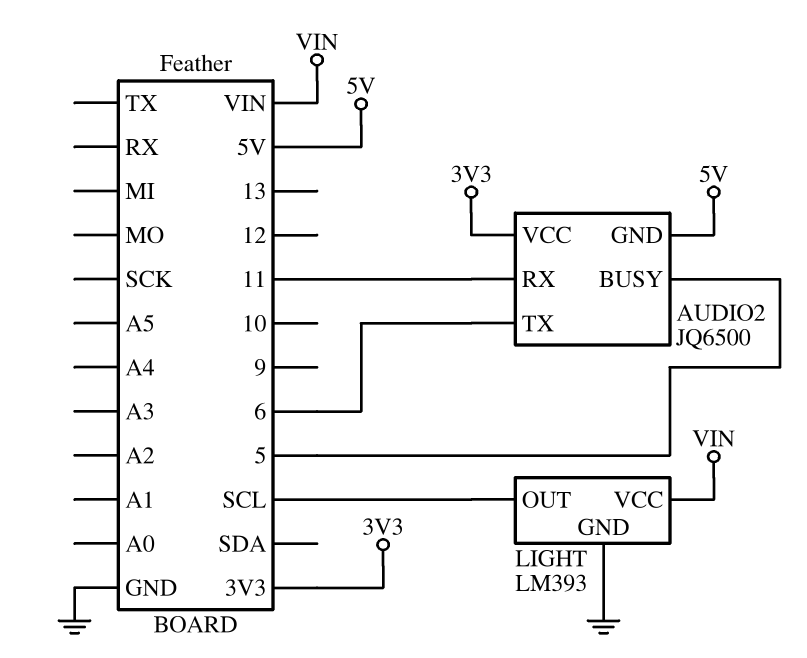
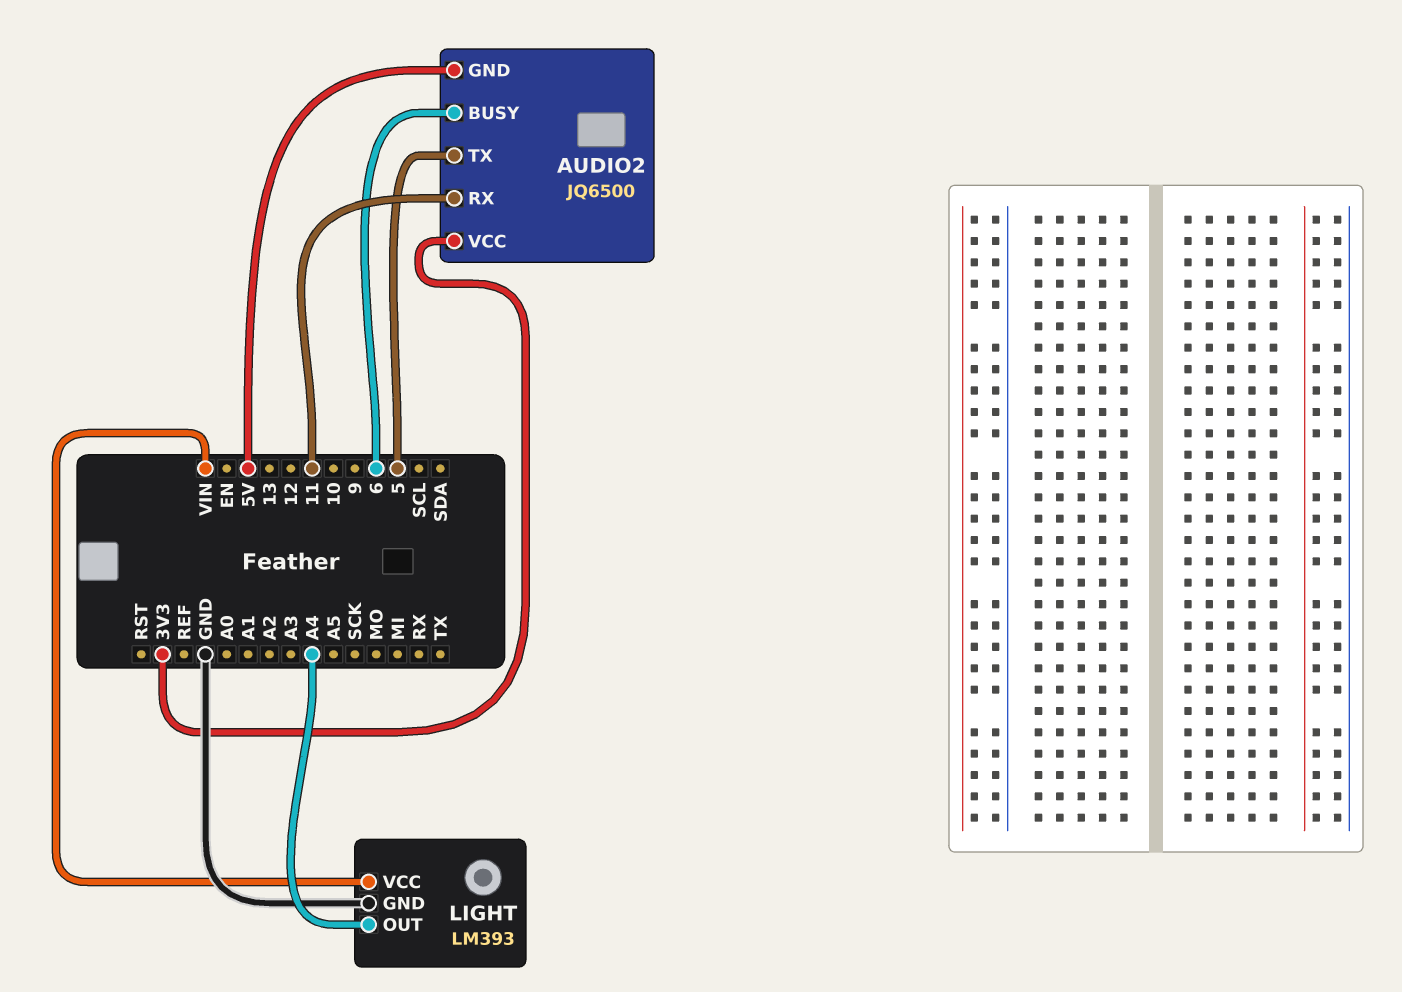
AUDIO2 pin BUSY: 5 -> 6
AUDIO2 pin TX: 6 -> 5
LIGHT pin OUT: SCL -> A4

